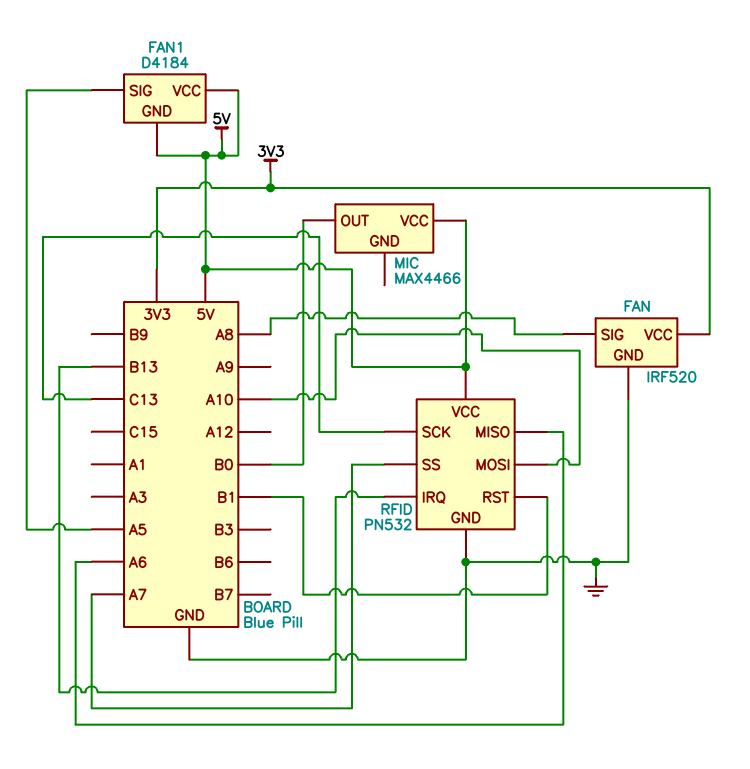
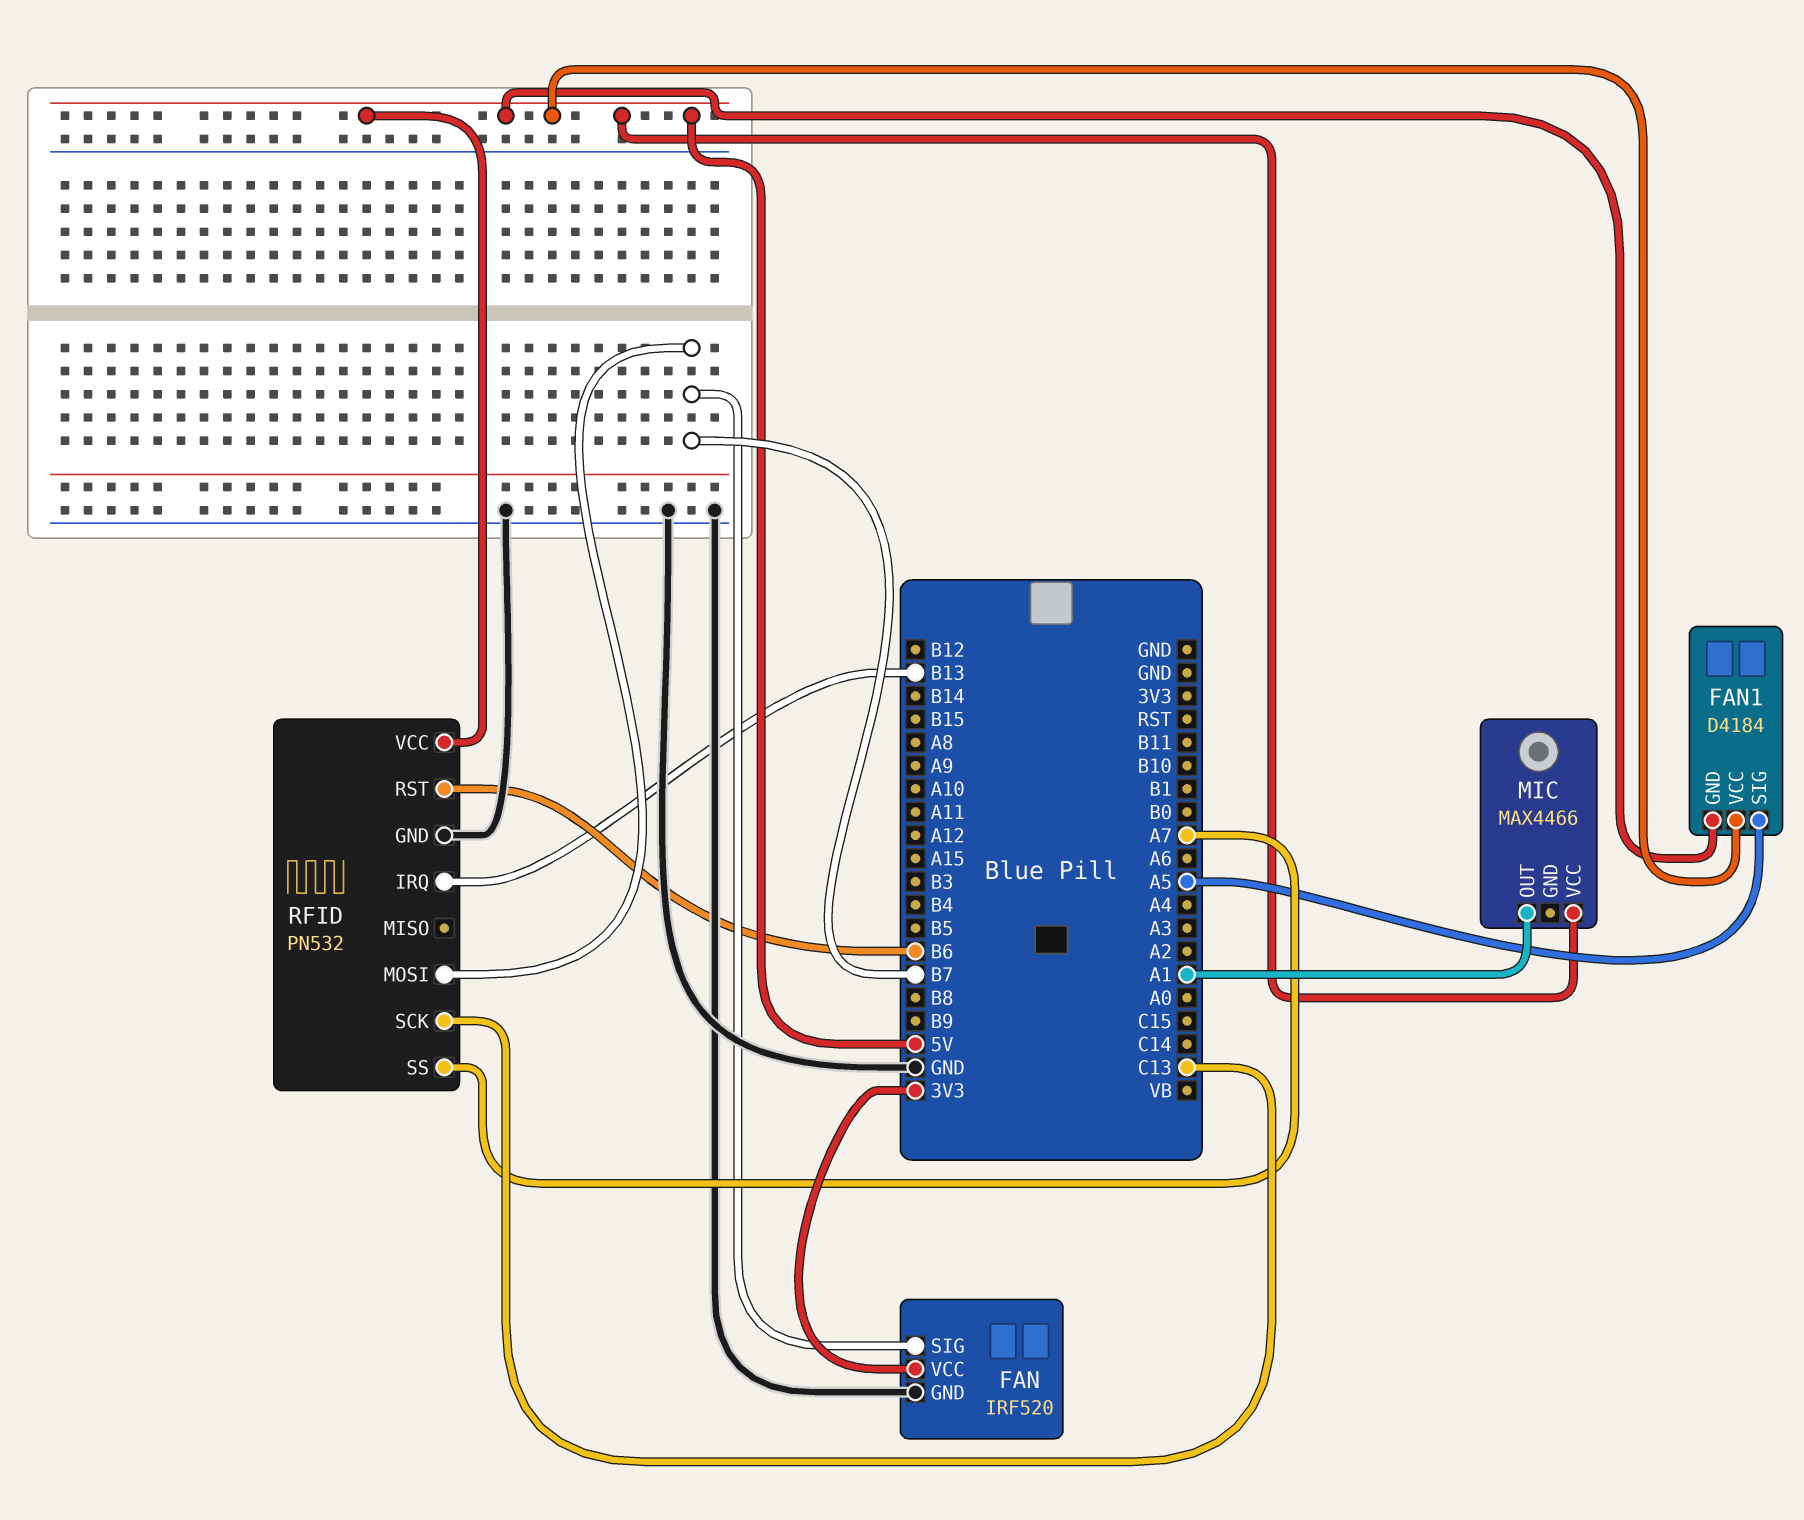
FAN pin SIG: A8 -> B7
MIC pin OUT: B0 -> A1
RFID pin MISO: A6 -> none
RFID pin MOSI: A10 -> B7
RFID pin RST: B1 -> B6

